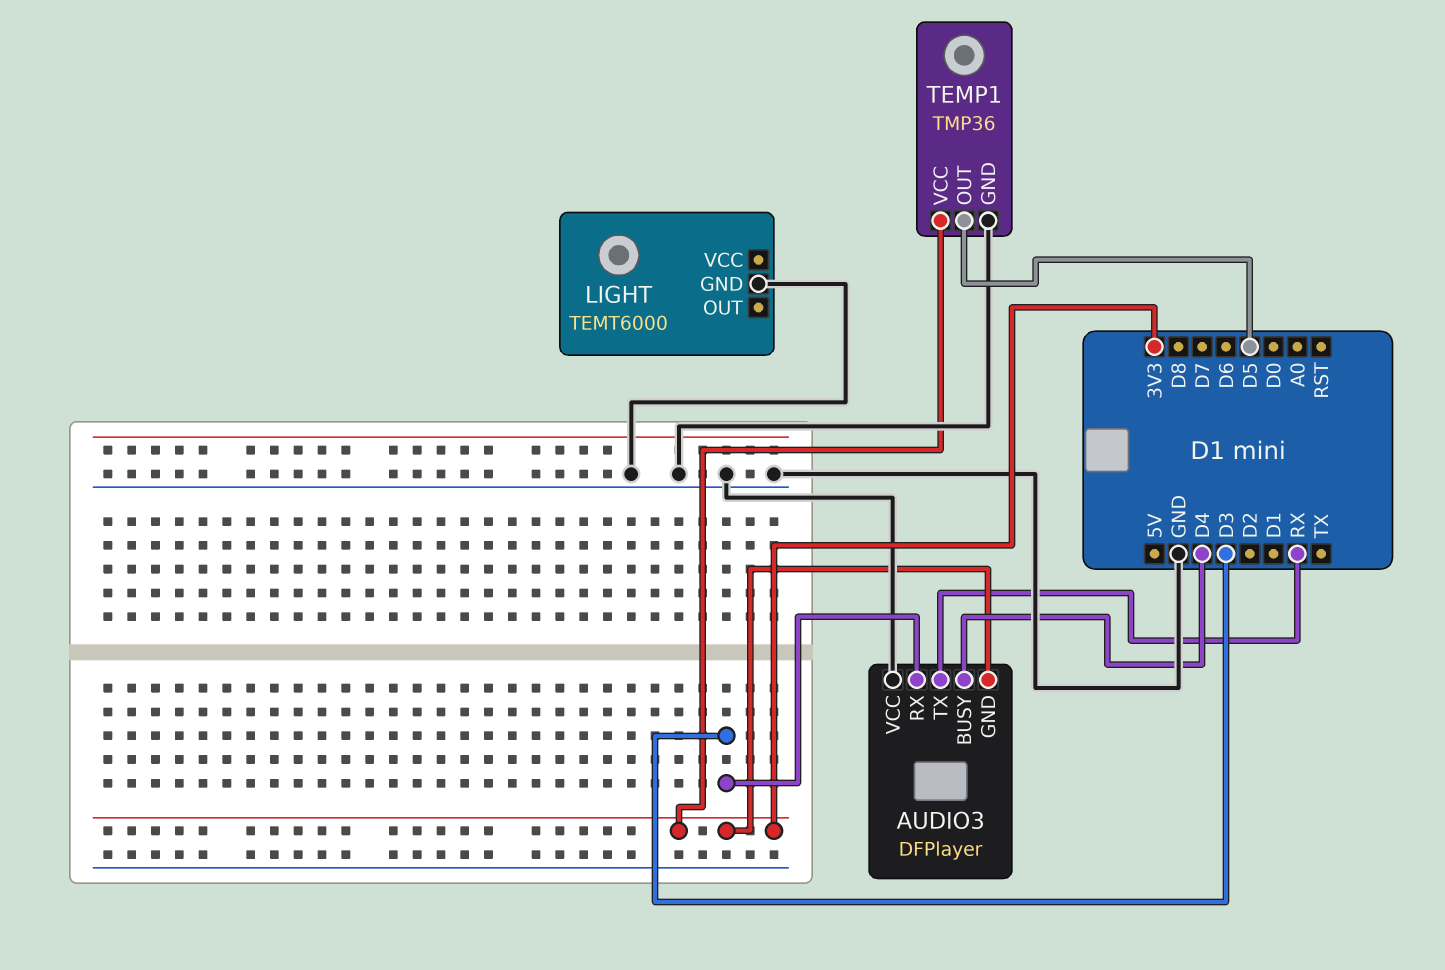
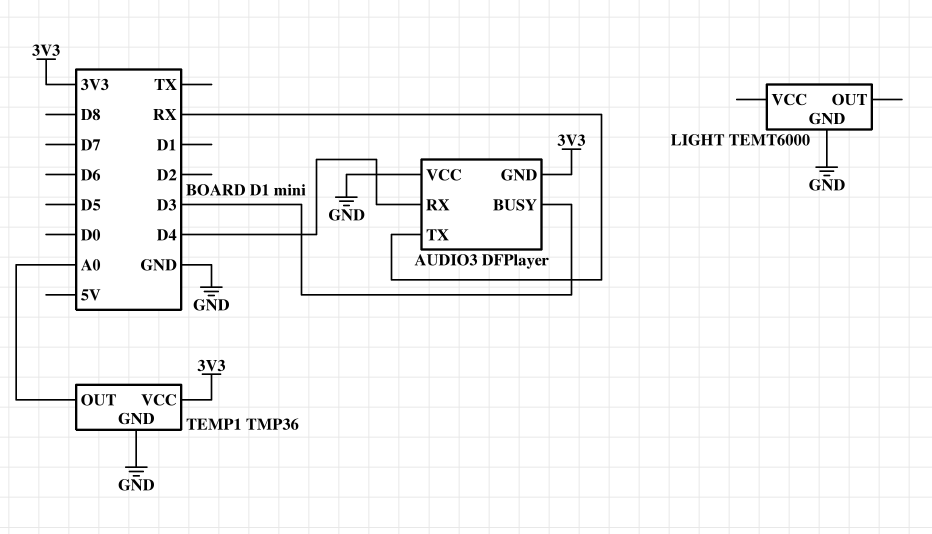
AUDIO3 pin BUSY: D4 -> D3
AUDIO3 pin RX: D3 -> D4
TEMP1 pin OUT: D5 -> A0

